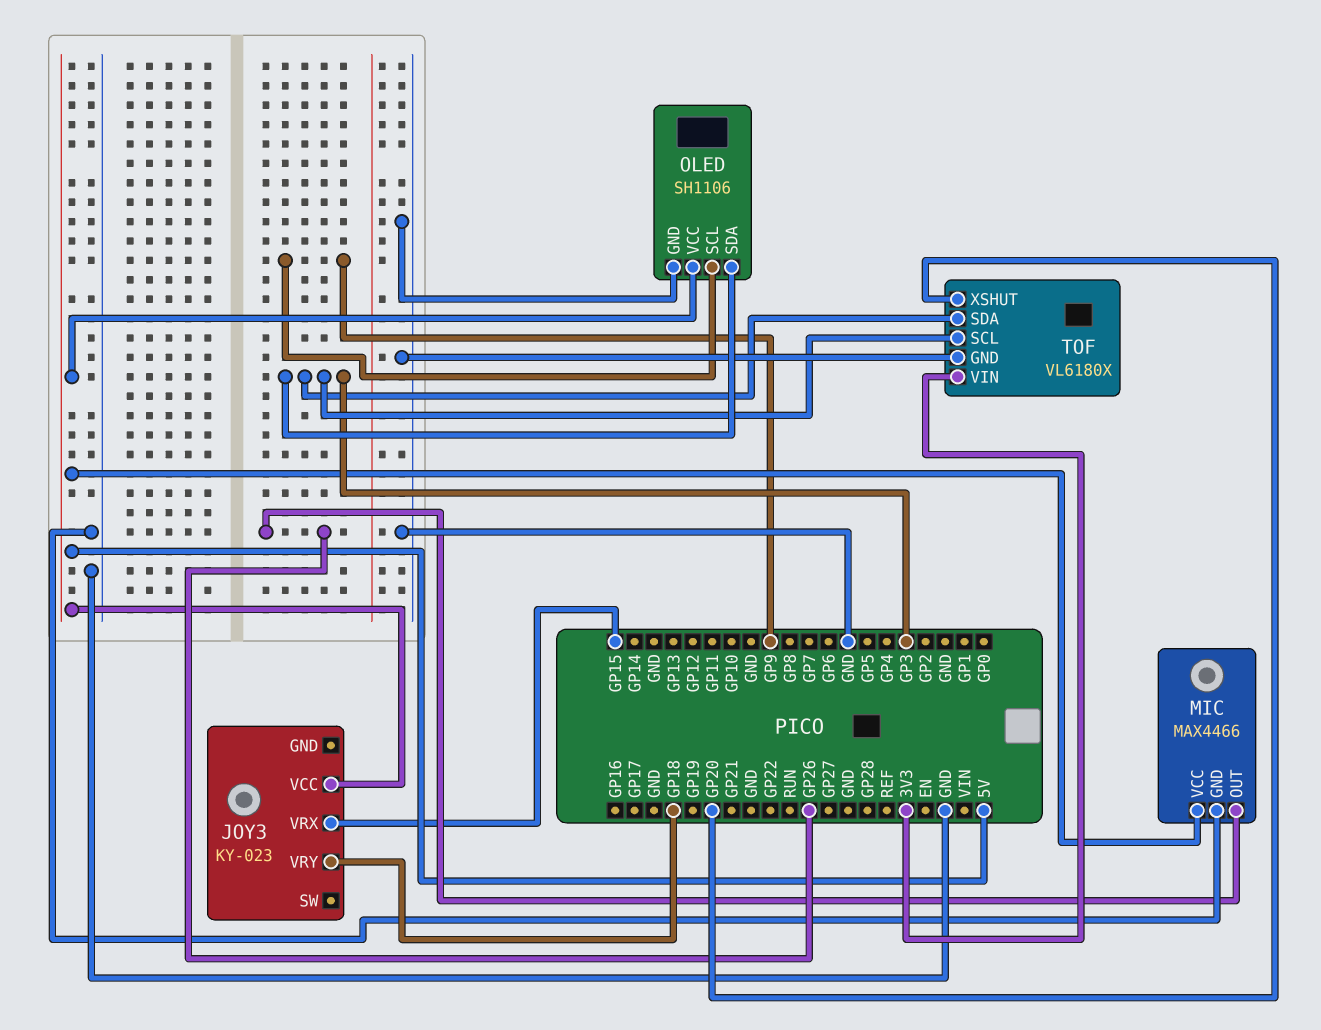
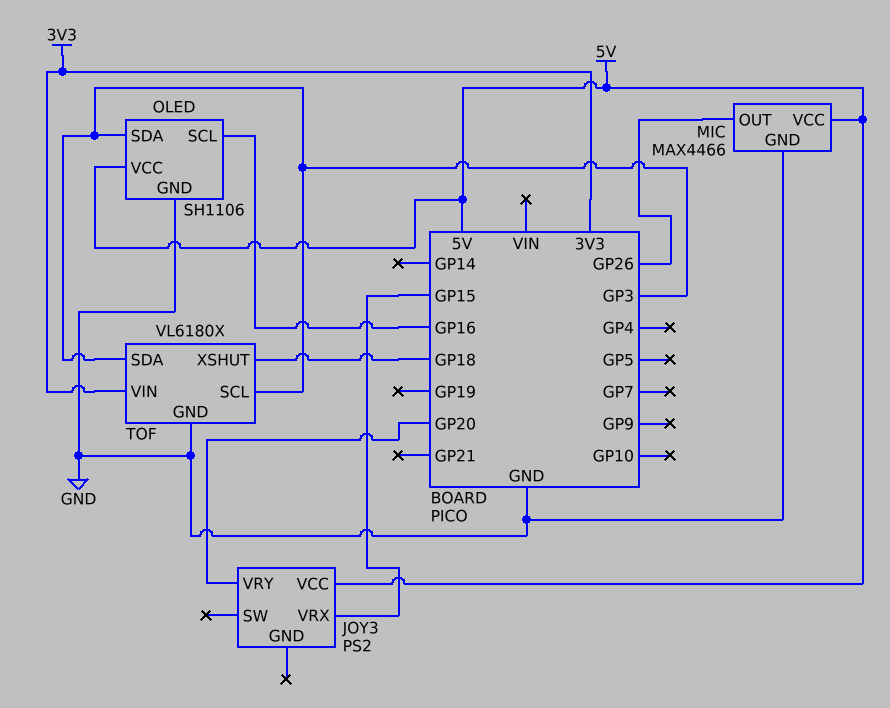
JOY3: KY-023 -> PS2
JOY3 pin VRY: GP18 -> GP20
OLED pin SCL: GP9 -> GP16
TOF pin XSHUT: GP20 -> GP18

